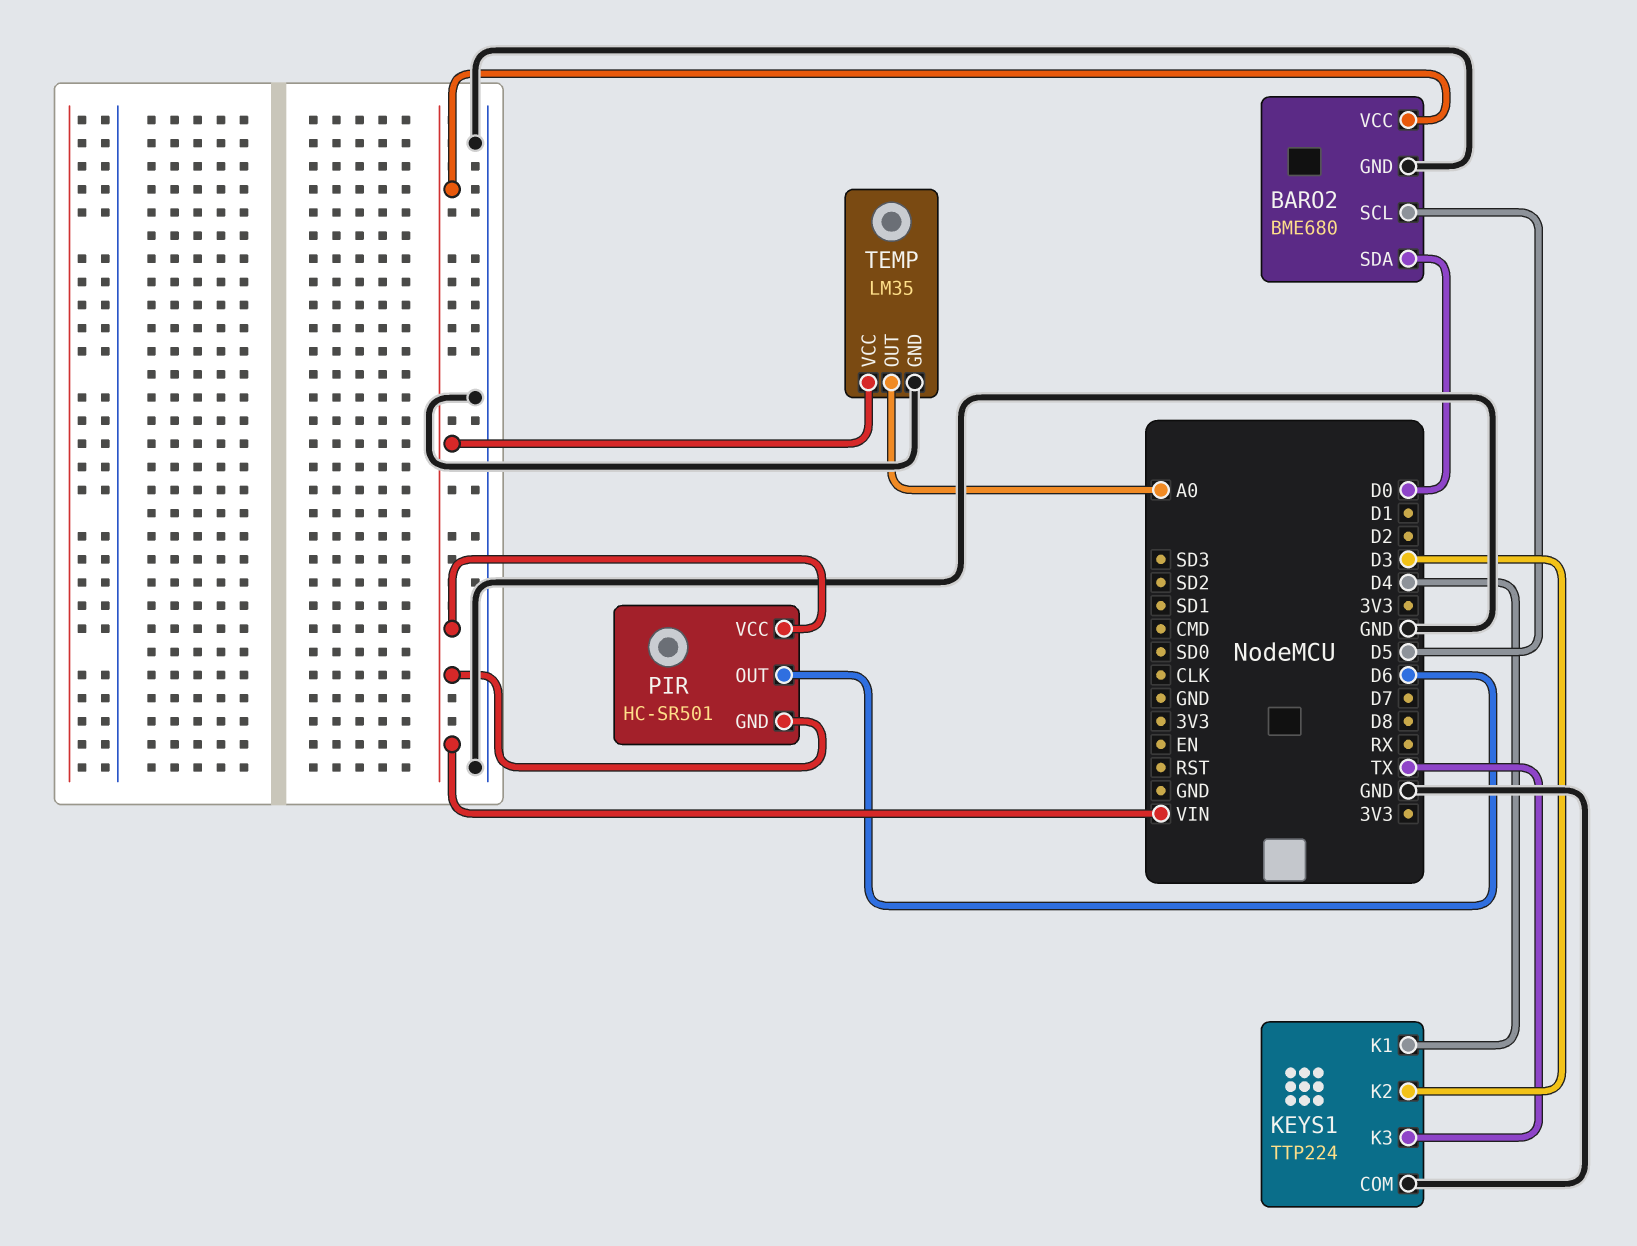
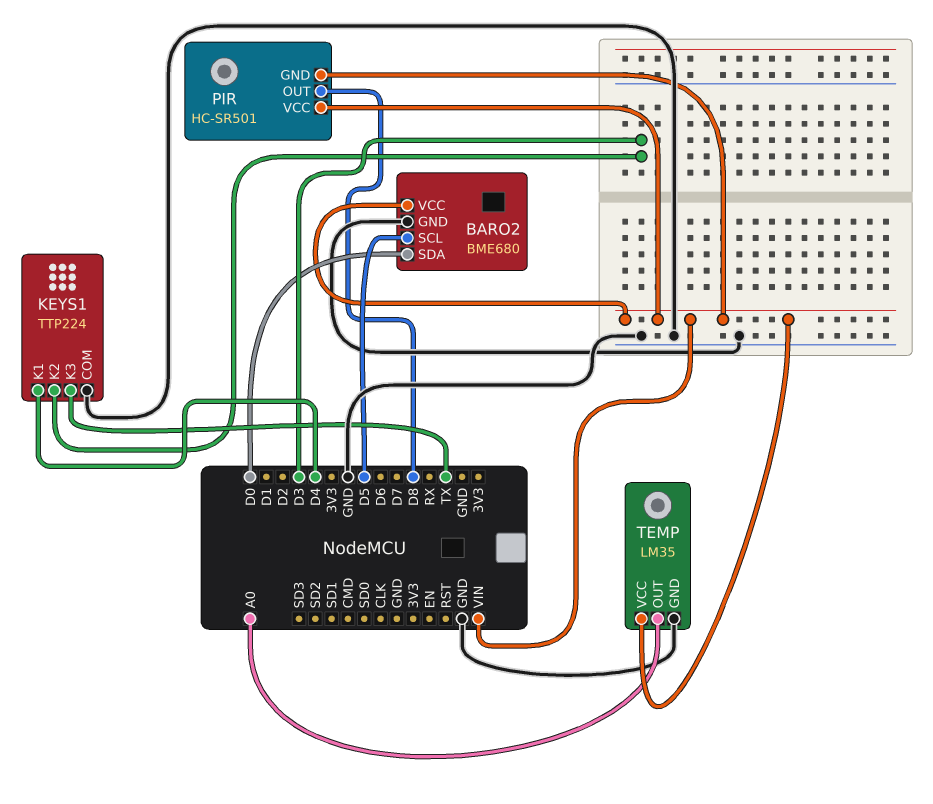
PIR pin OUT: D6 -> D8

